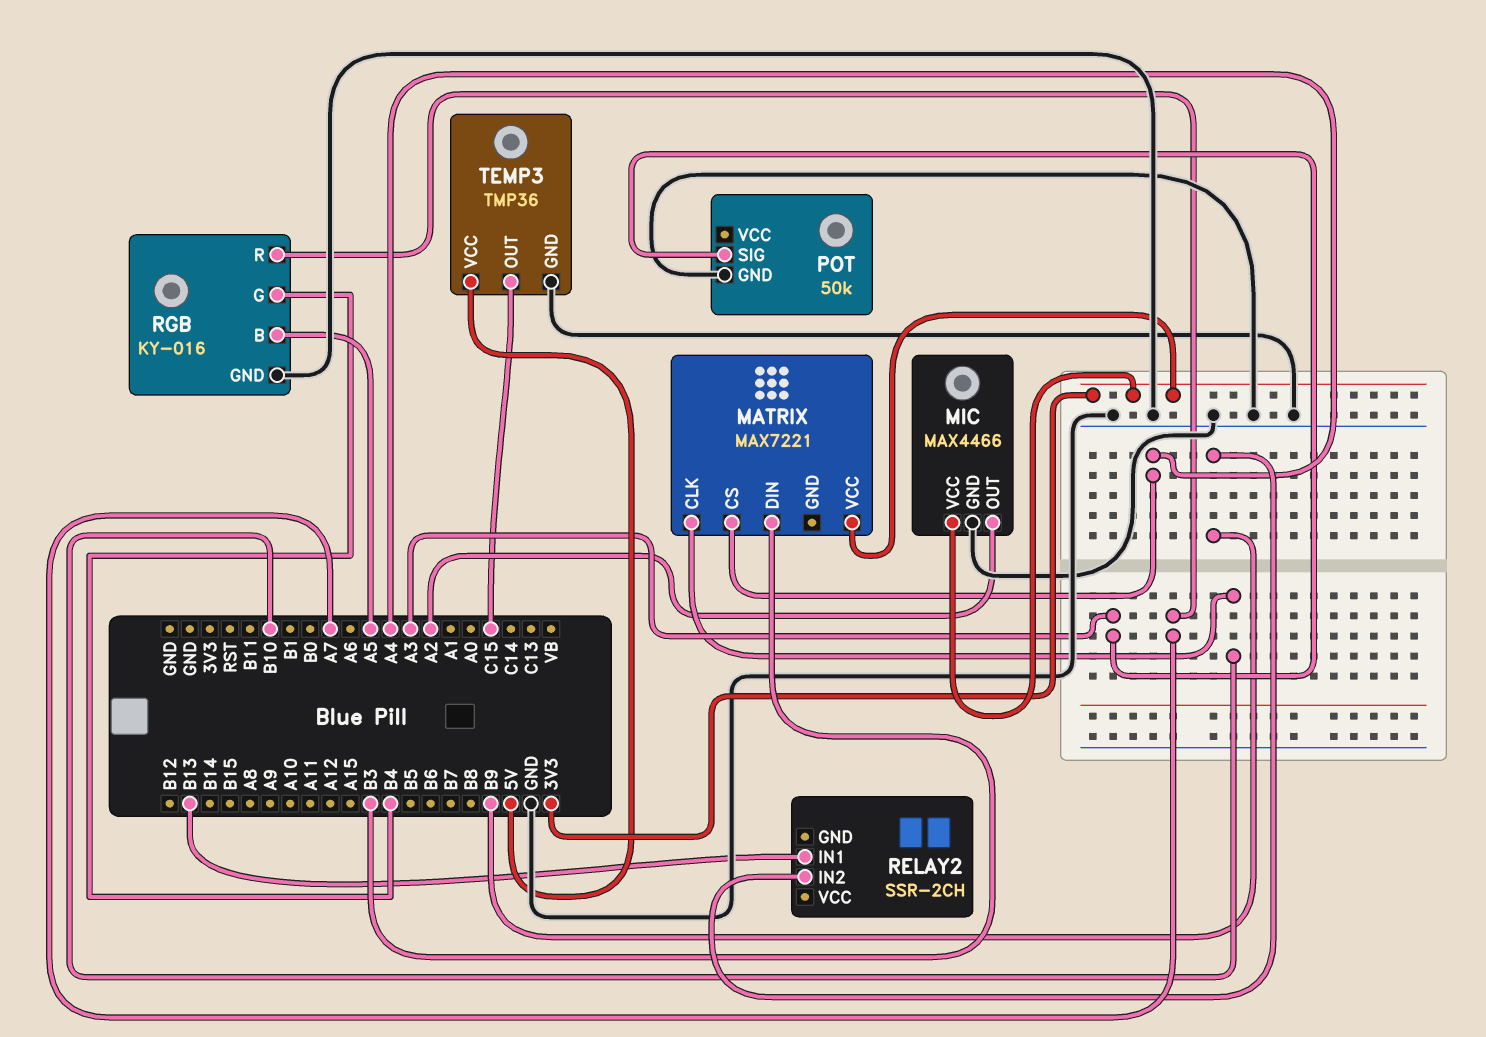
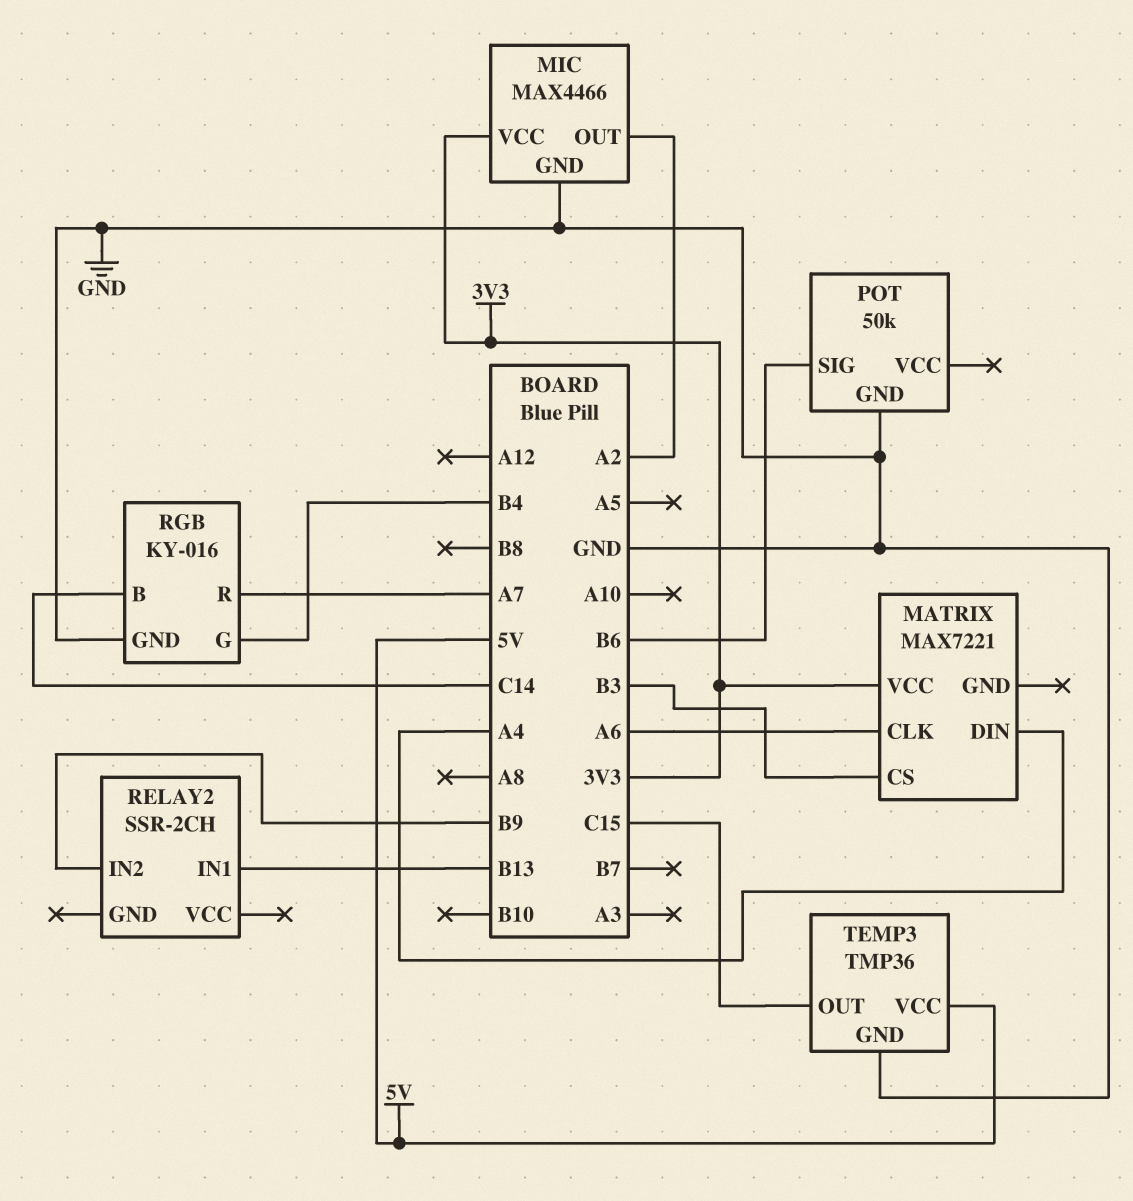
MATRIX pin CLK: B10 -> A6
MATRIX pin CS: A4 -> B3
MATRIX pin DIN: B3 -> A4
POT pin SIG: A3 -> B6
RGB pin B: A5 -> C14

